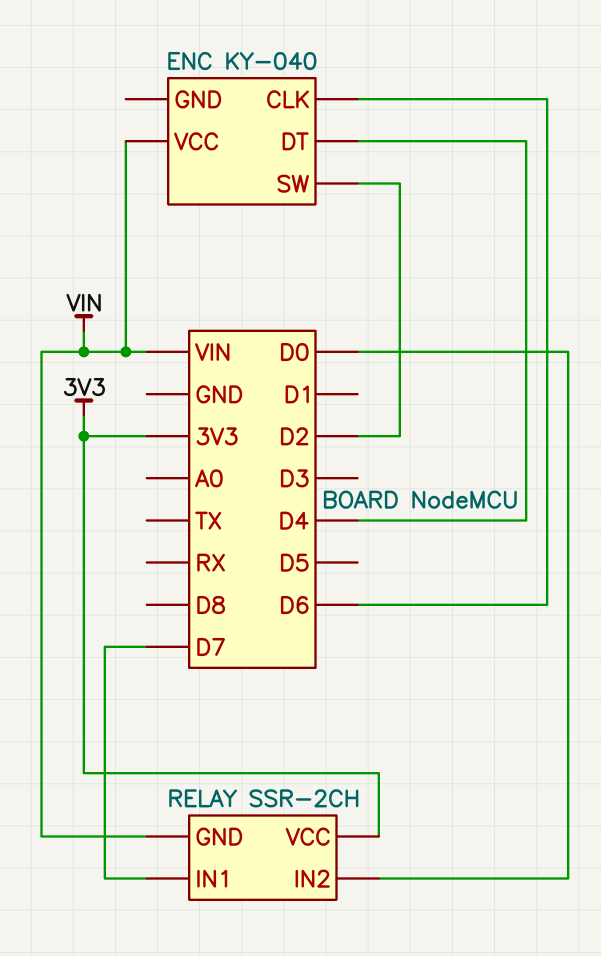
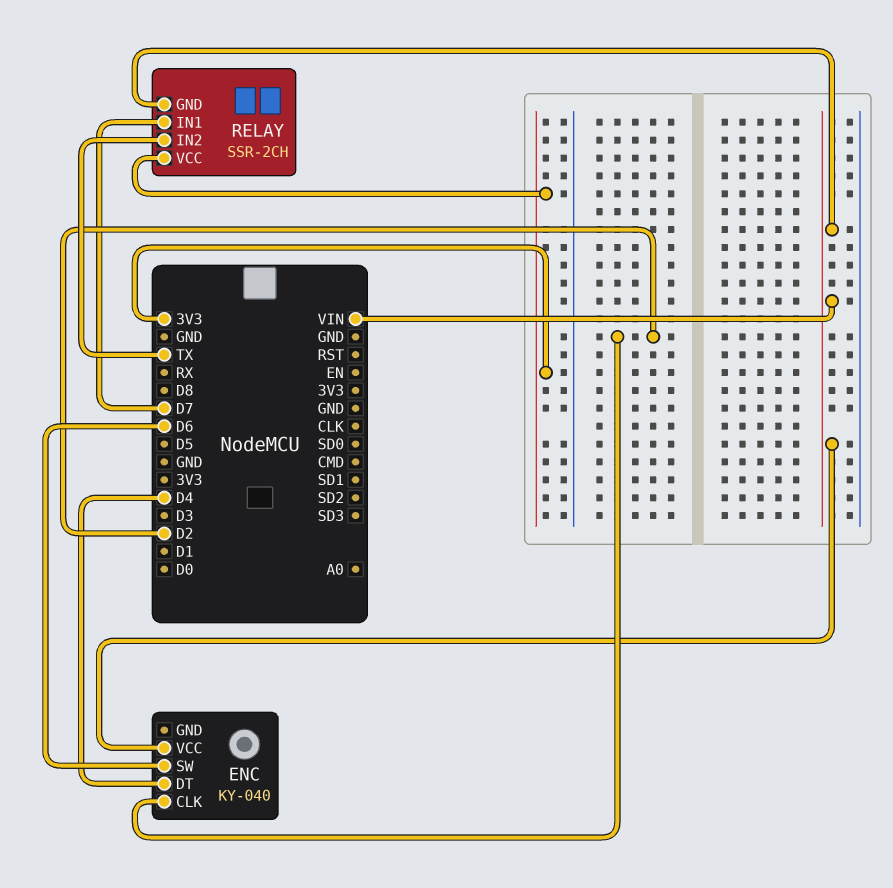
ENC pin CLK: D6 -> D2
ENC pin SW: D2 -> D6
RELAY pin IN2: D0 -> TX

